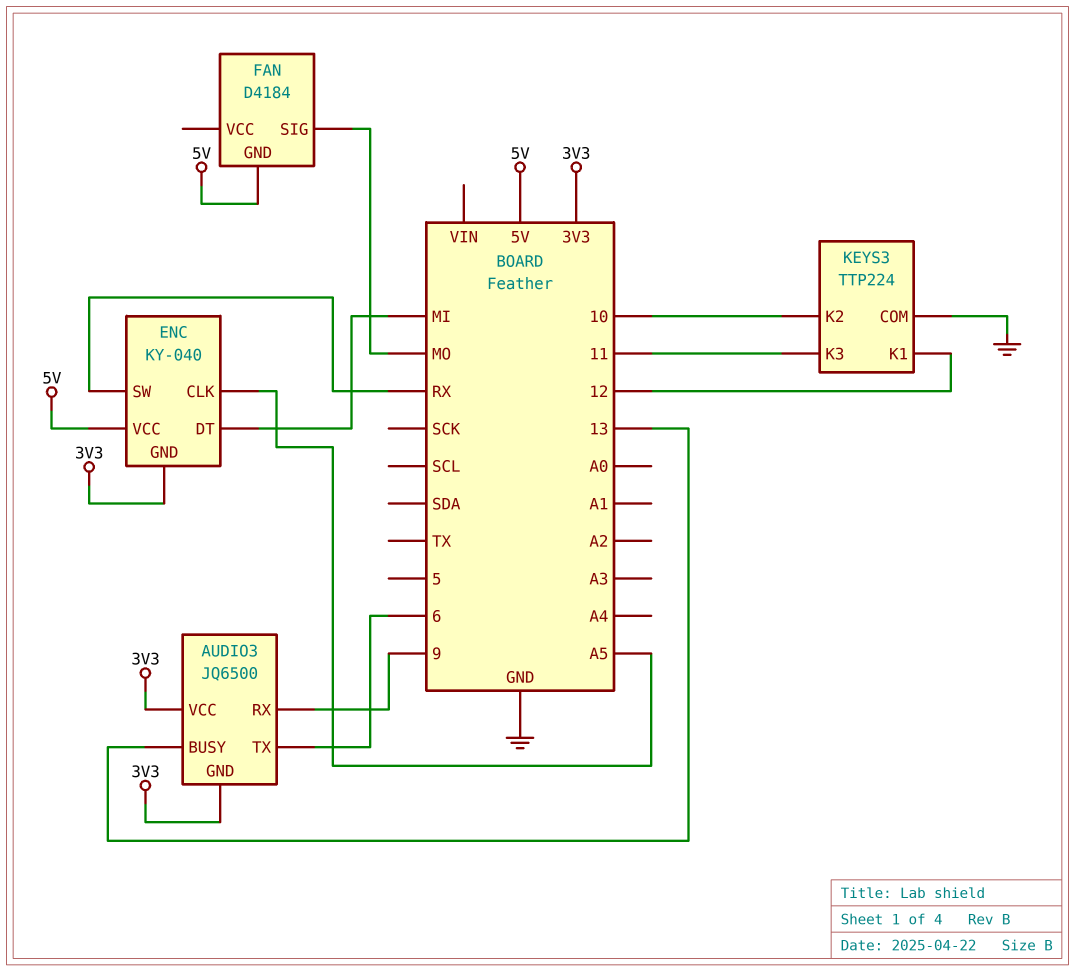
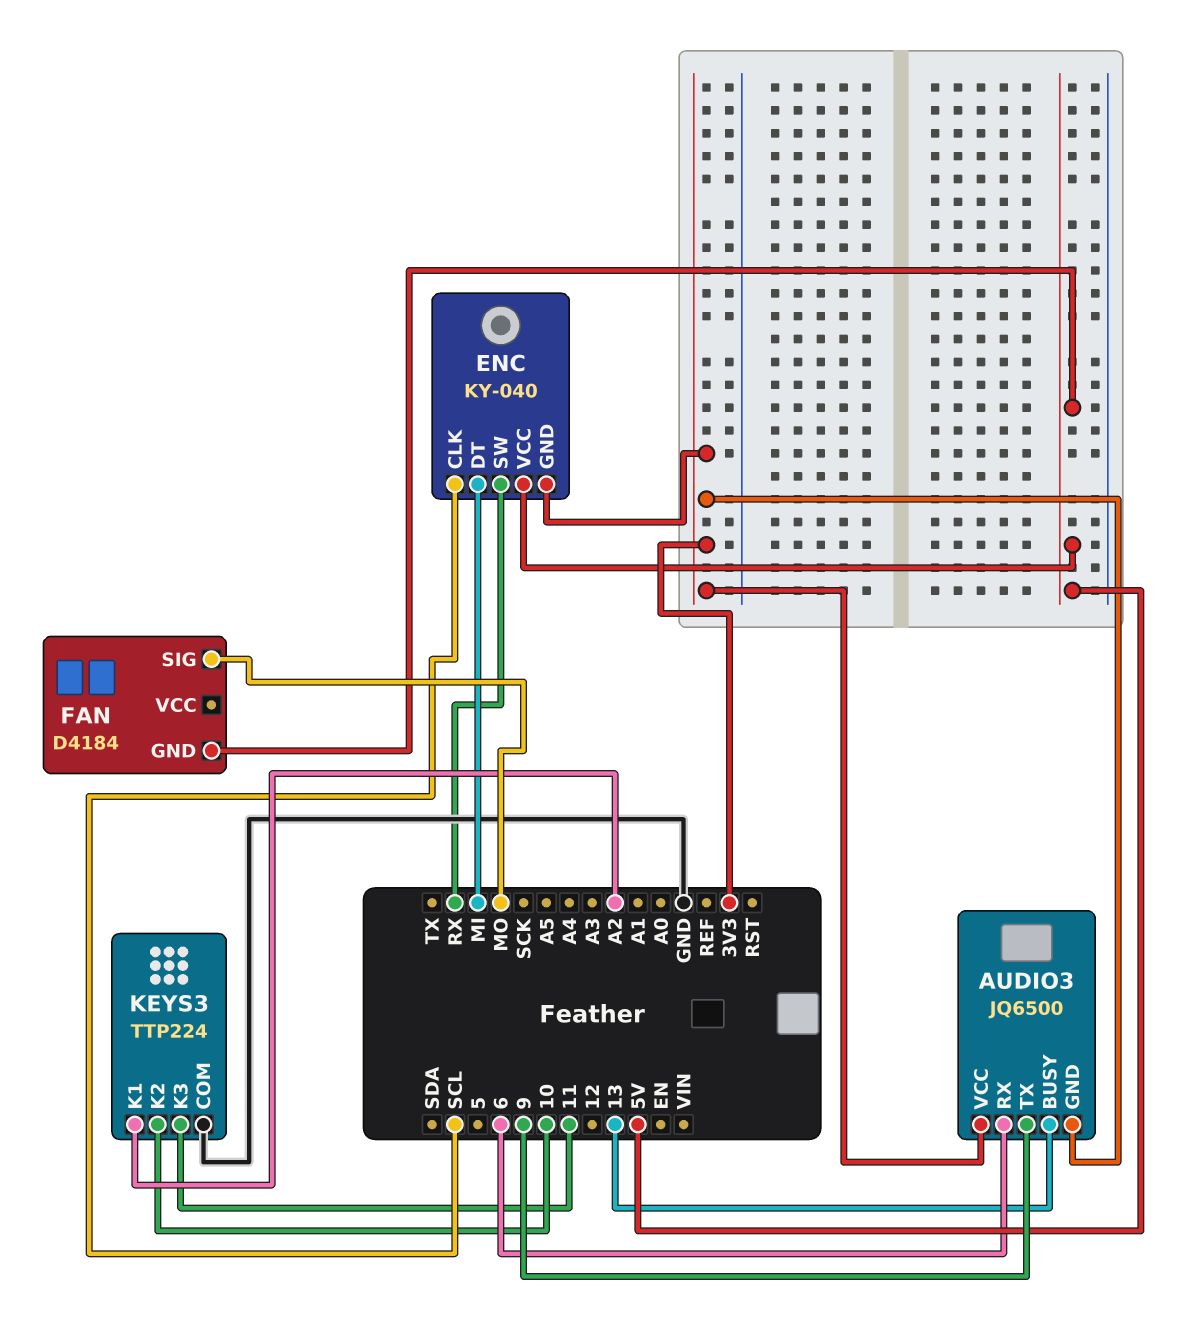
AUDIO3 pin RX: 9 -> 6
AUDIO3 pin TX: 6 -> 9
ENC pin CLK: A5 -> SCL
KEYS3 pin K1: 12 -> A2

